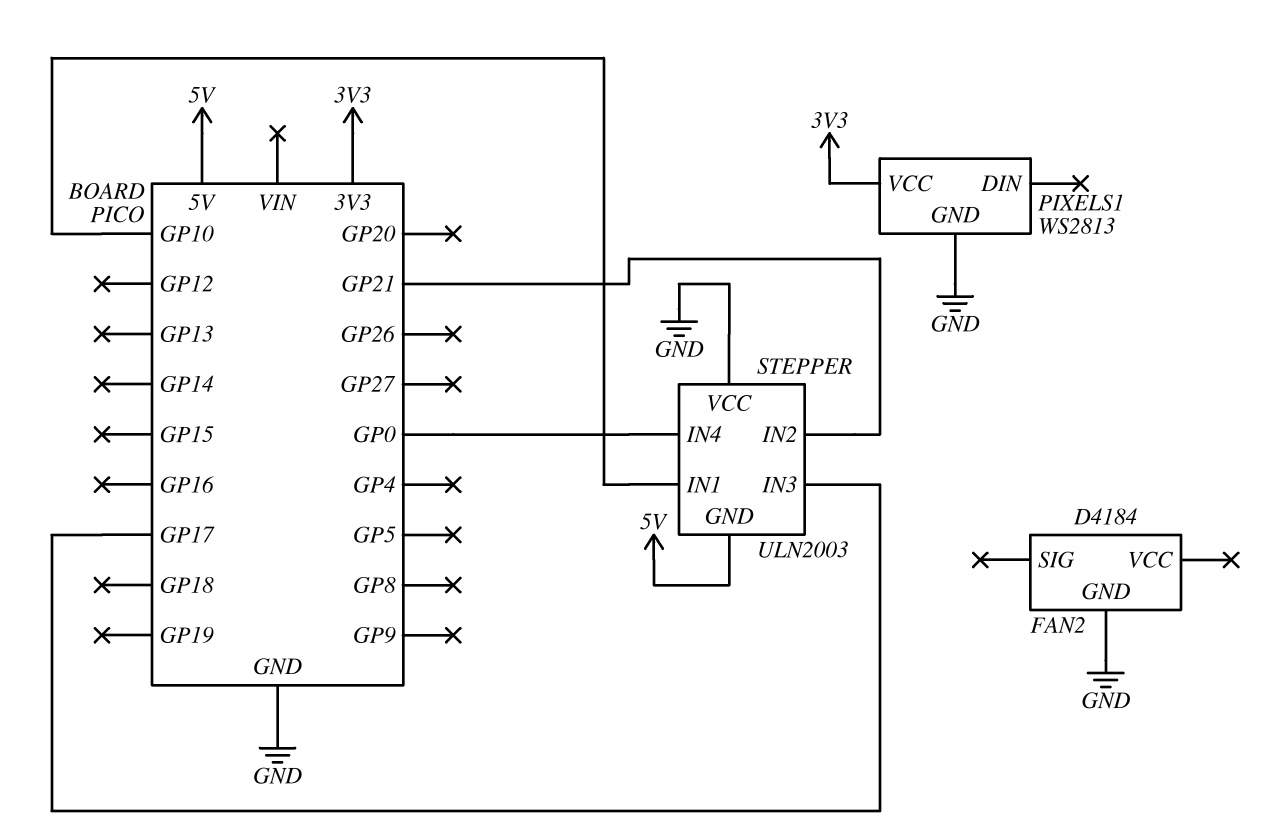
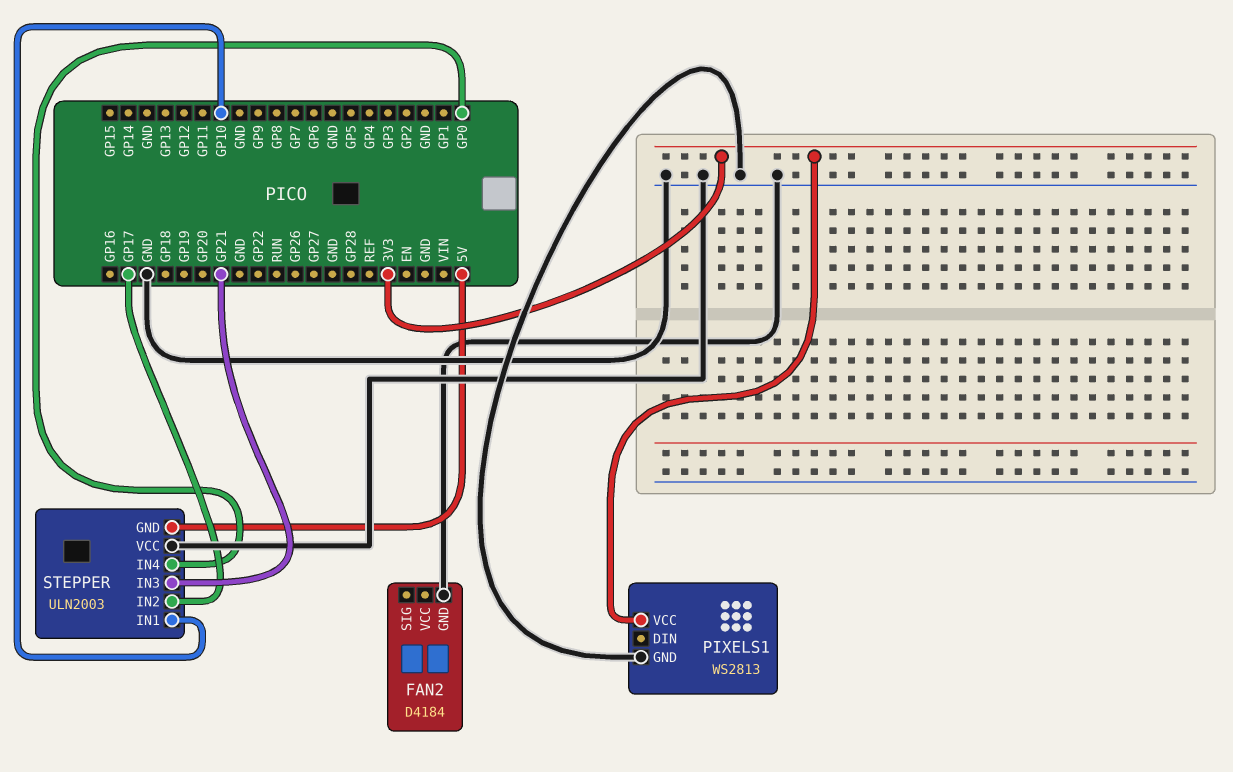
STEPPER pin IN2: GP21 -> GP17
STEPPER pin IN3: GP17 -> GP21

